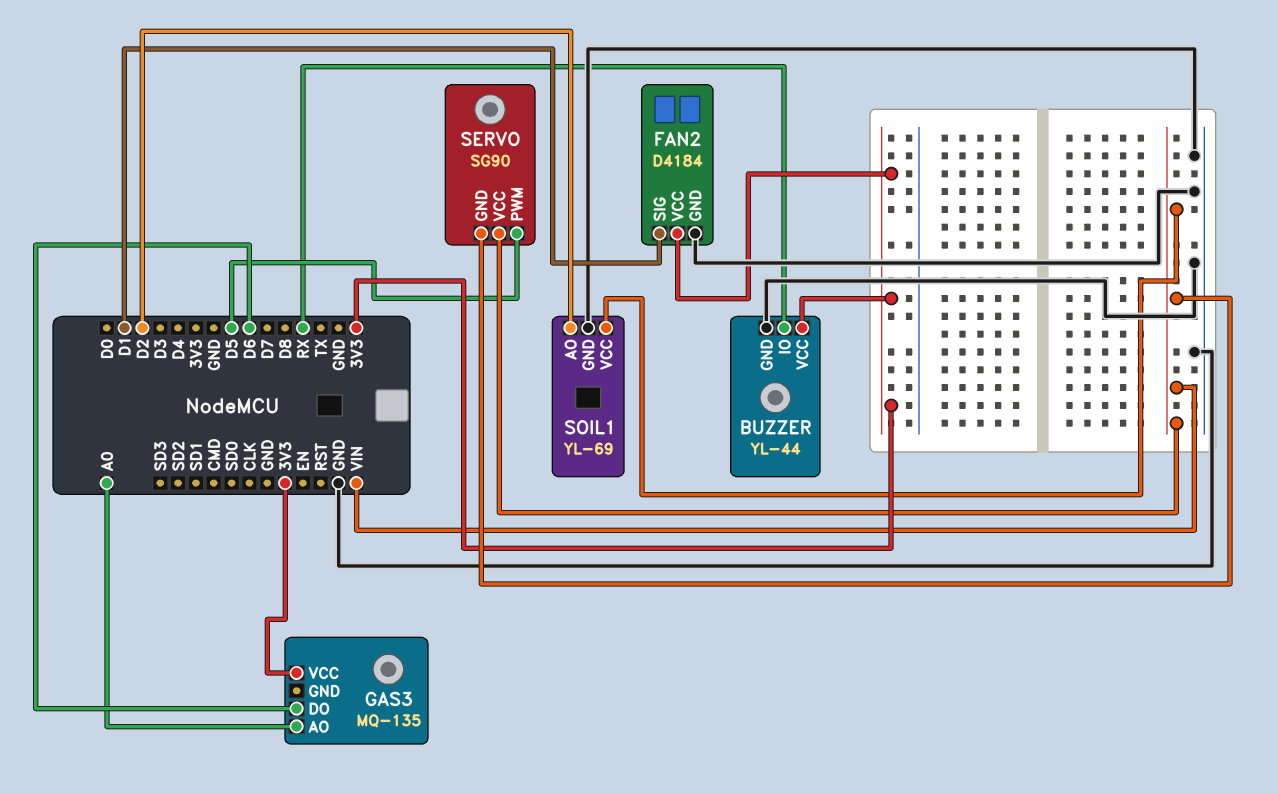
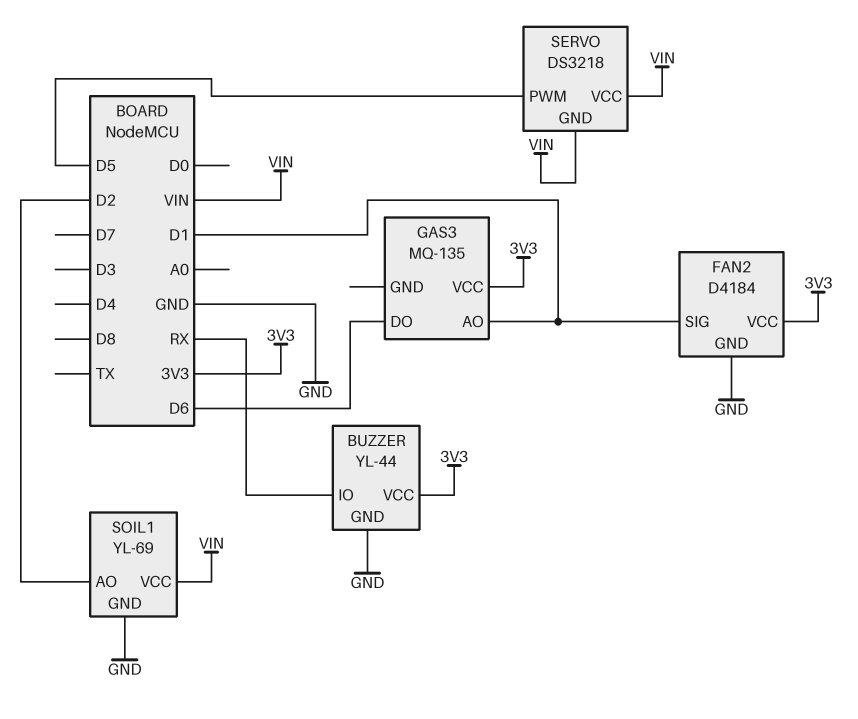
GAS3 pin AO: A0 -> D1
SERVO: SG90 -> DS3218

